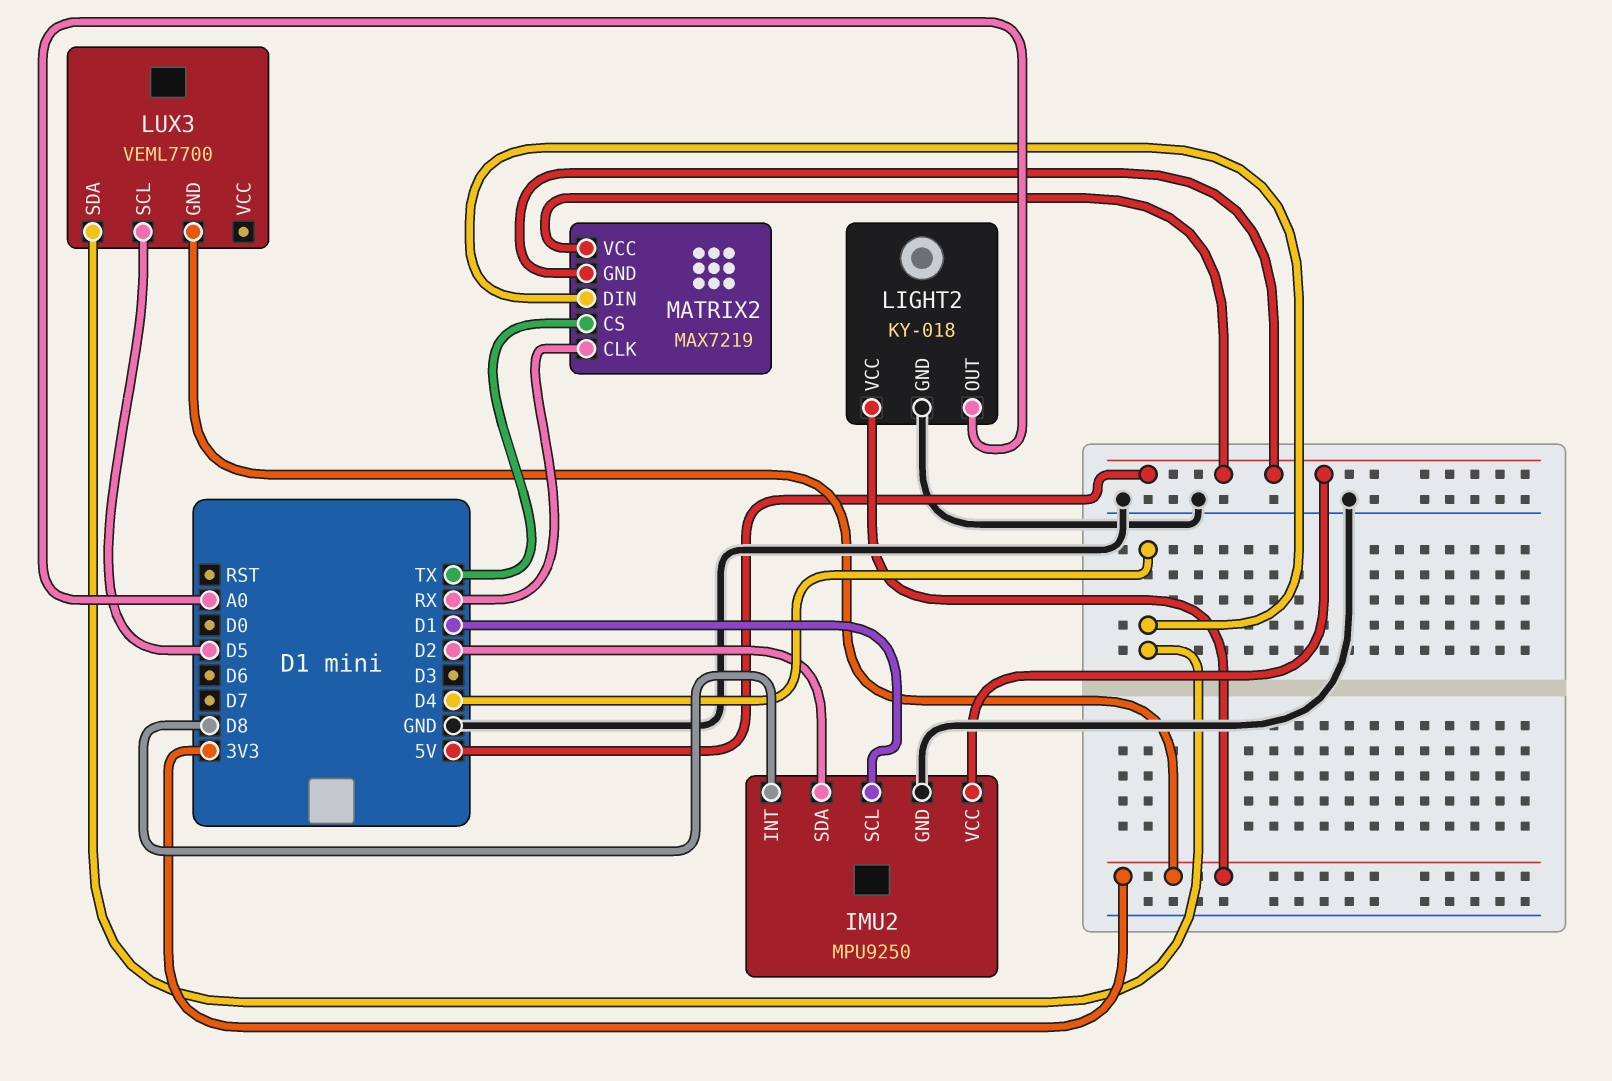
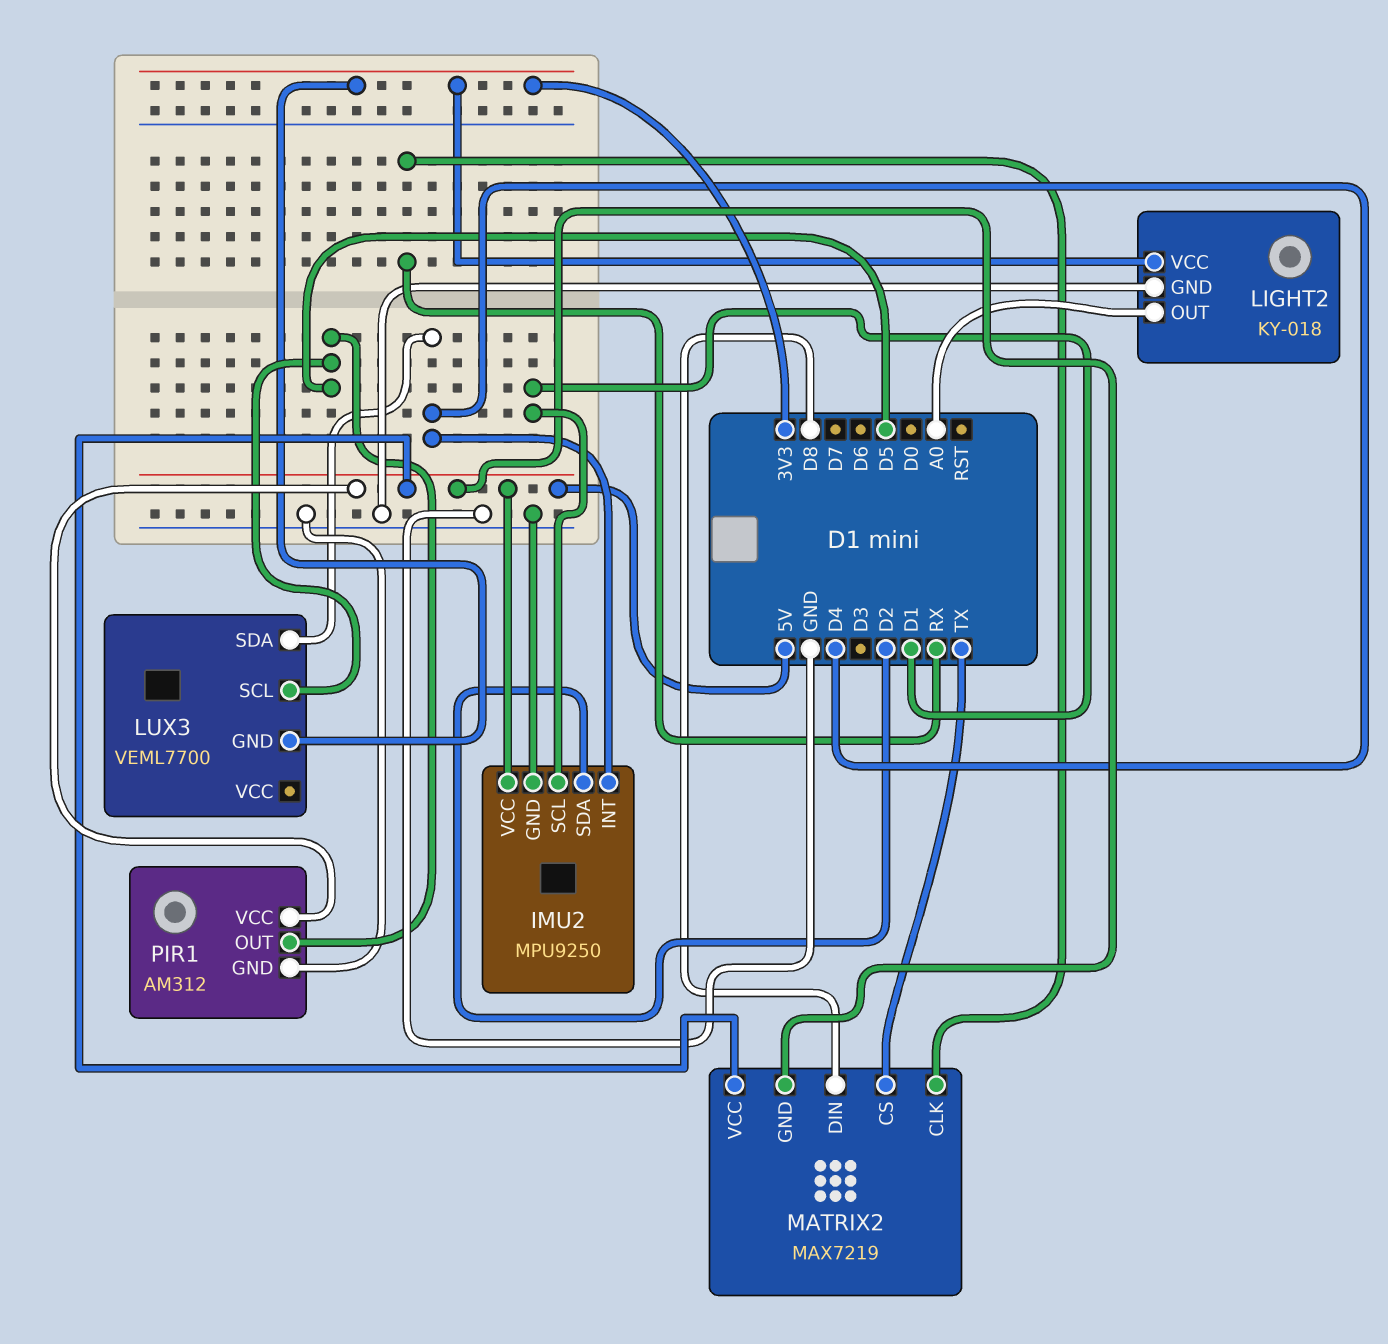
IMU2 pin INT: D8 -> D4
MATRIX2 pin DIN: D4 -> D8
PIR1: none -> AM312
PIR1 pin GND: none -> GND
PIR1 pin OUT: none -> D5
PIR1 pin VCC: none -> 5V

